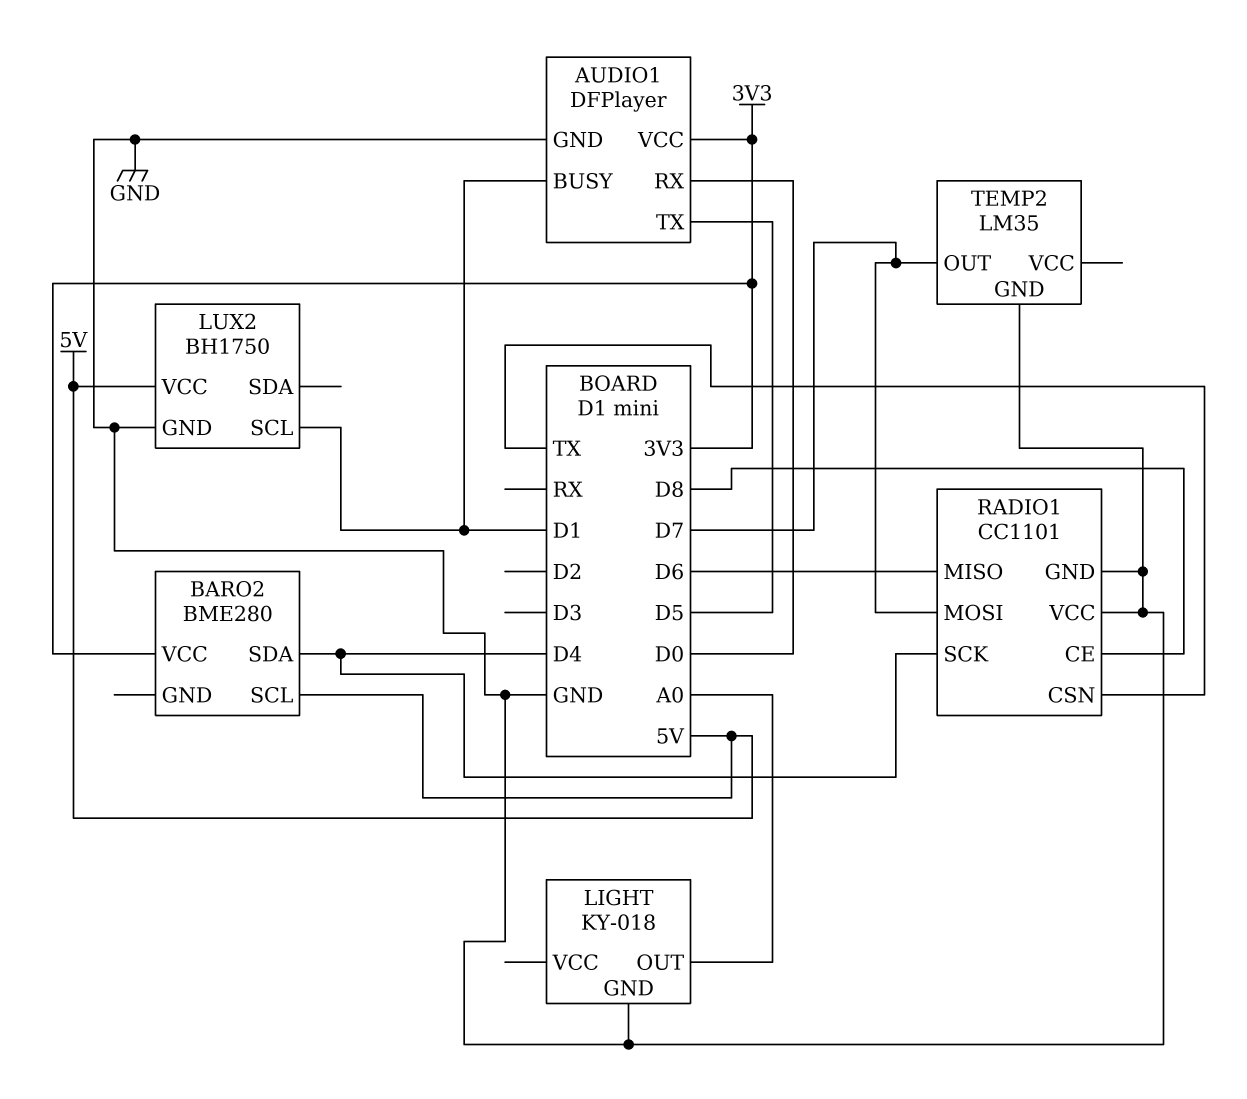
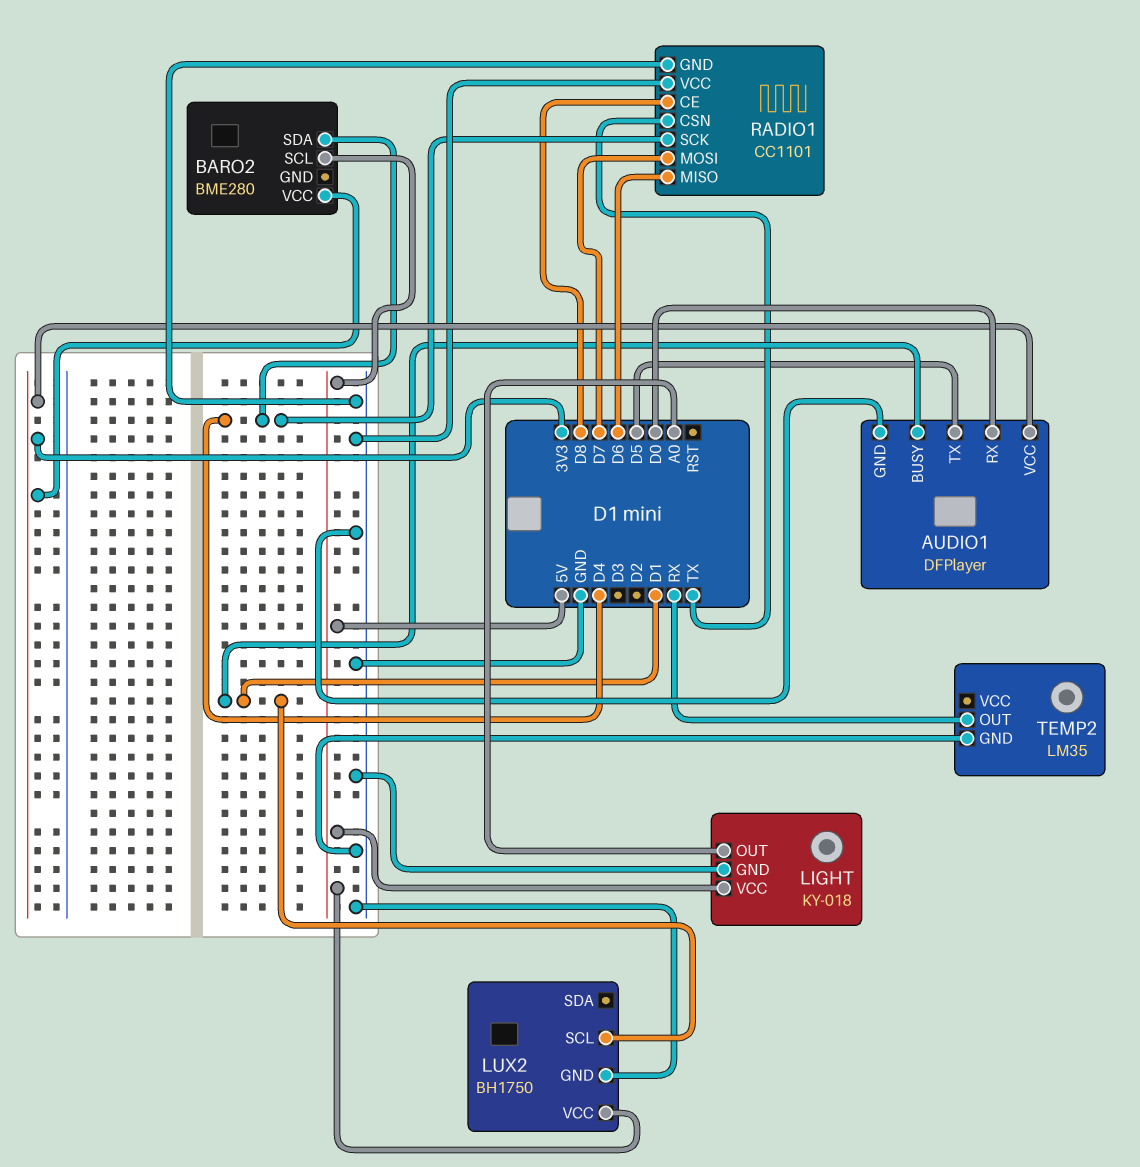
LIGHT pin VCC: none -> 5V
TEMP2 pin OUT: D7 -> RX

